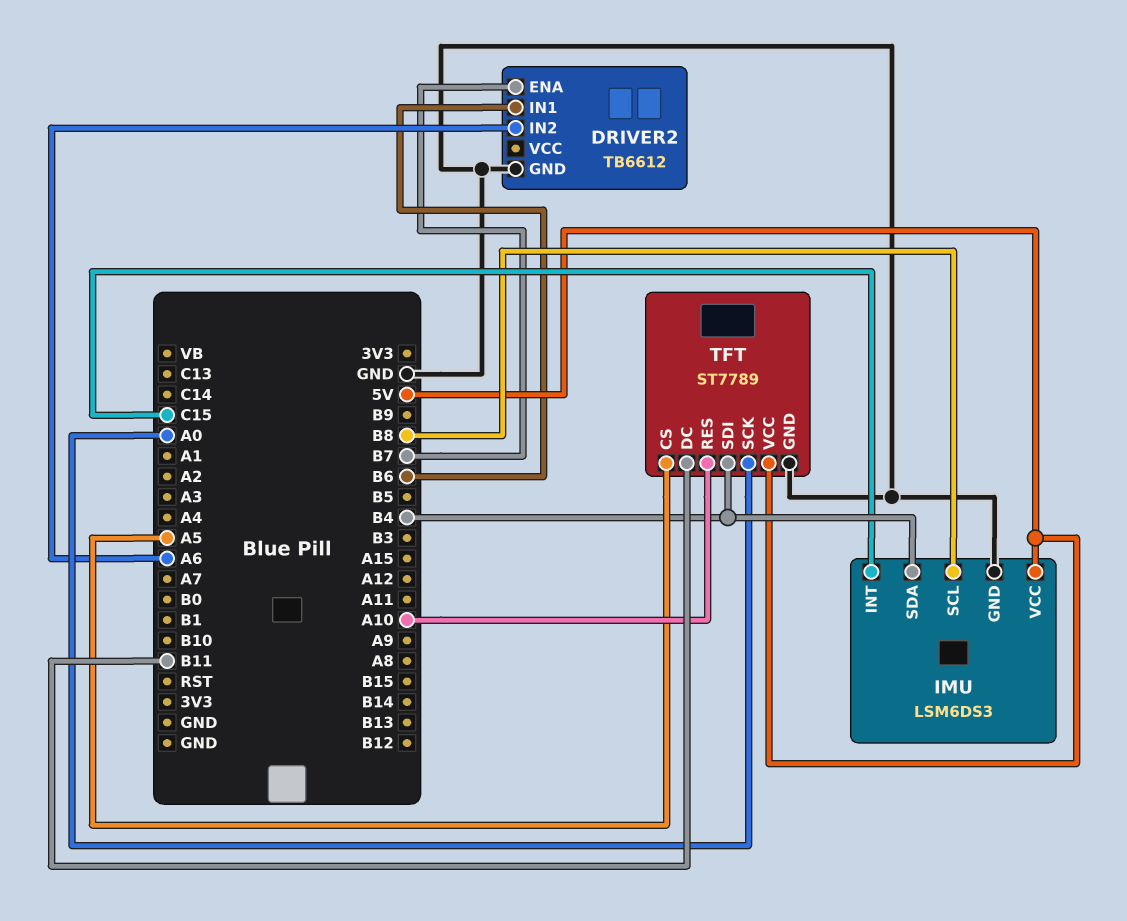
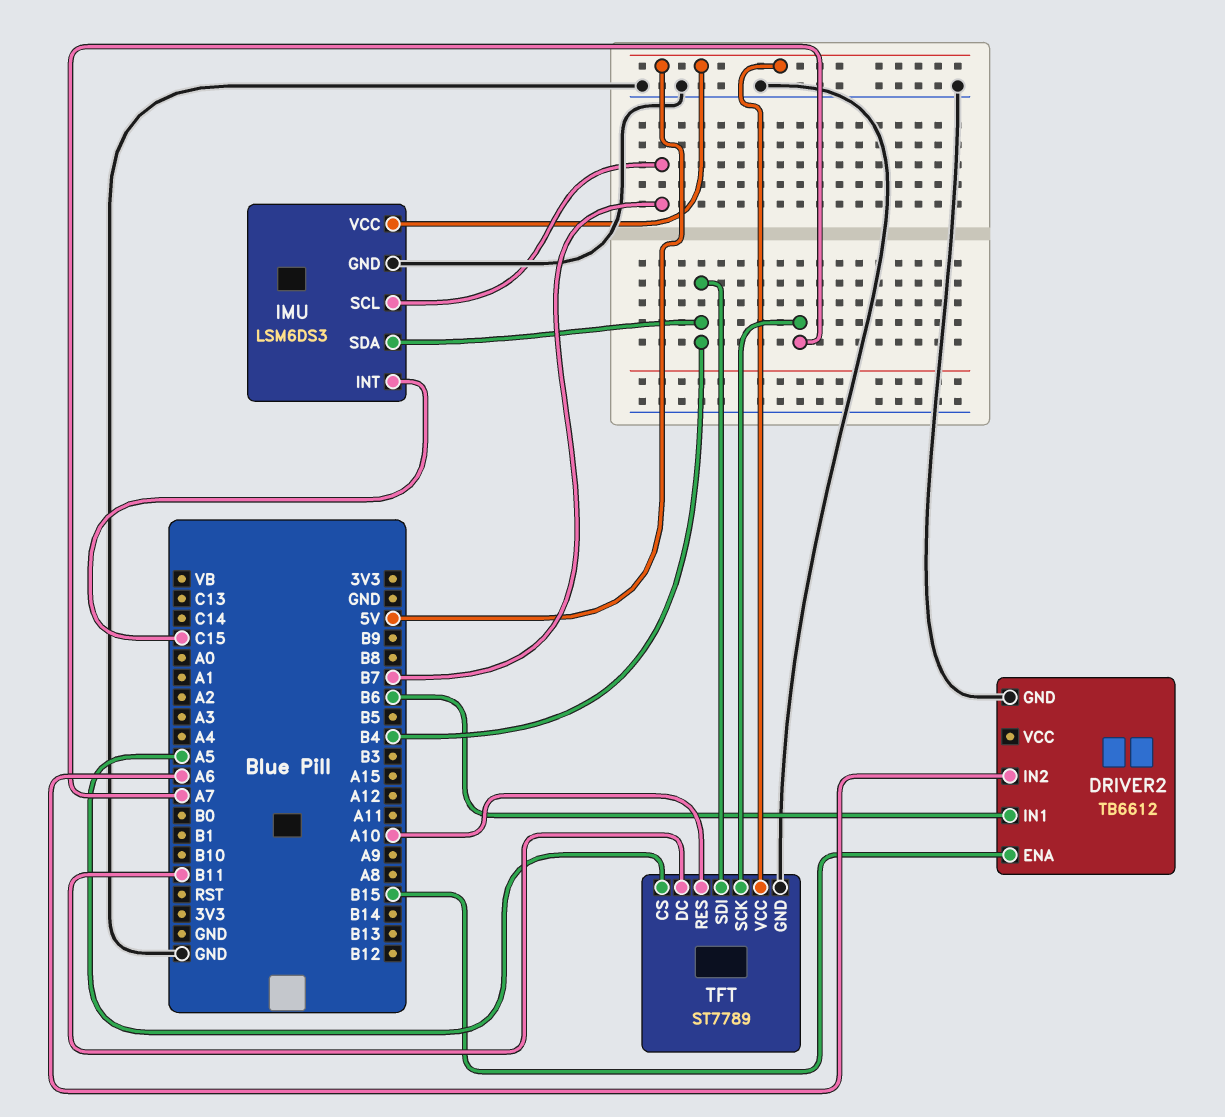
DRIVER2 pin ENA: B7 -> B15
IMU pin SCL: B8 -> B7
TFT pin SCK: A0 -> A7

